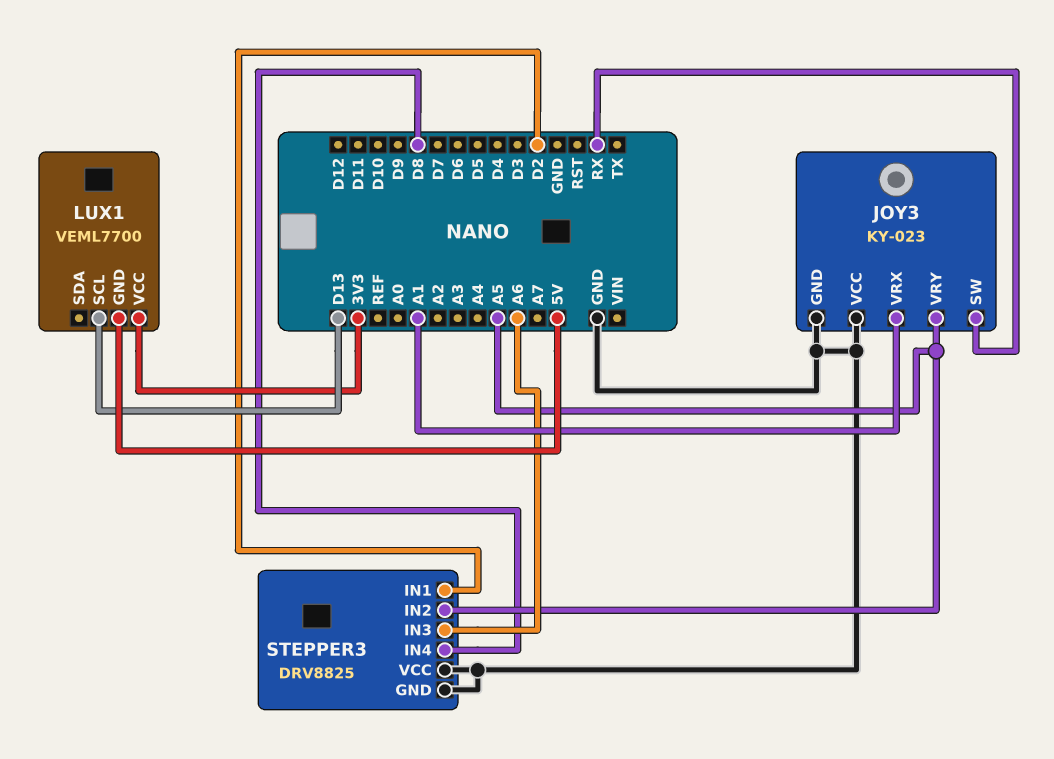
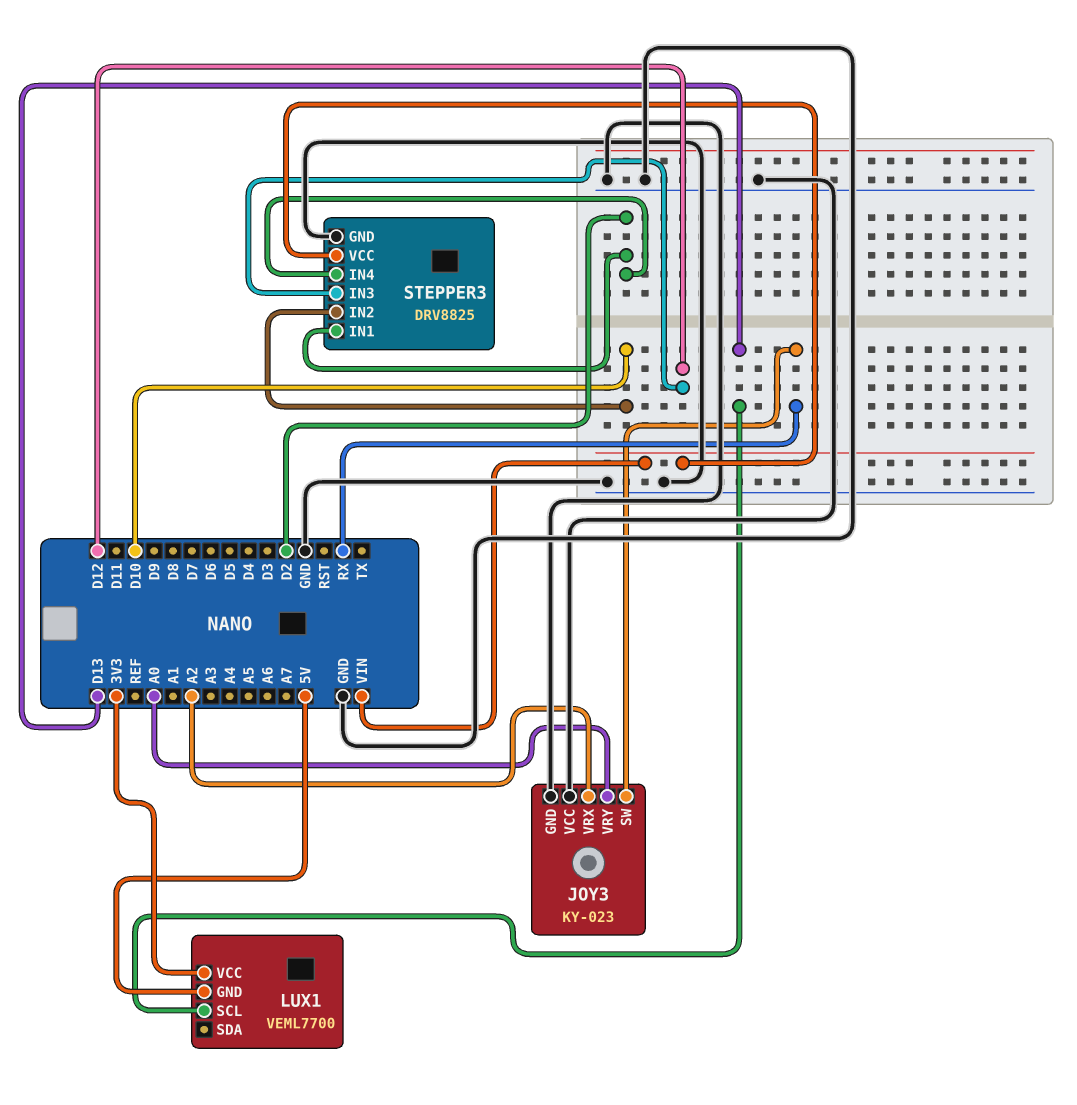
JOY3 pin VRX: A1 -> A2
JOY3 pin VRY: A5 -> A0
STEPPER3 pin IN2: A5 -> D10
STEPPER3 pin IN3: A6 -> D12
STEPPER3 pin IN4: D8 -> D2
STEPPER3 pin VCC: GND -> VIN

